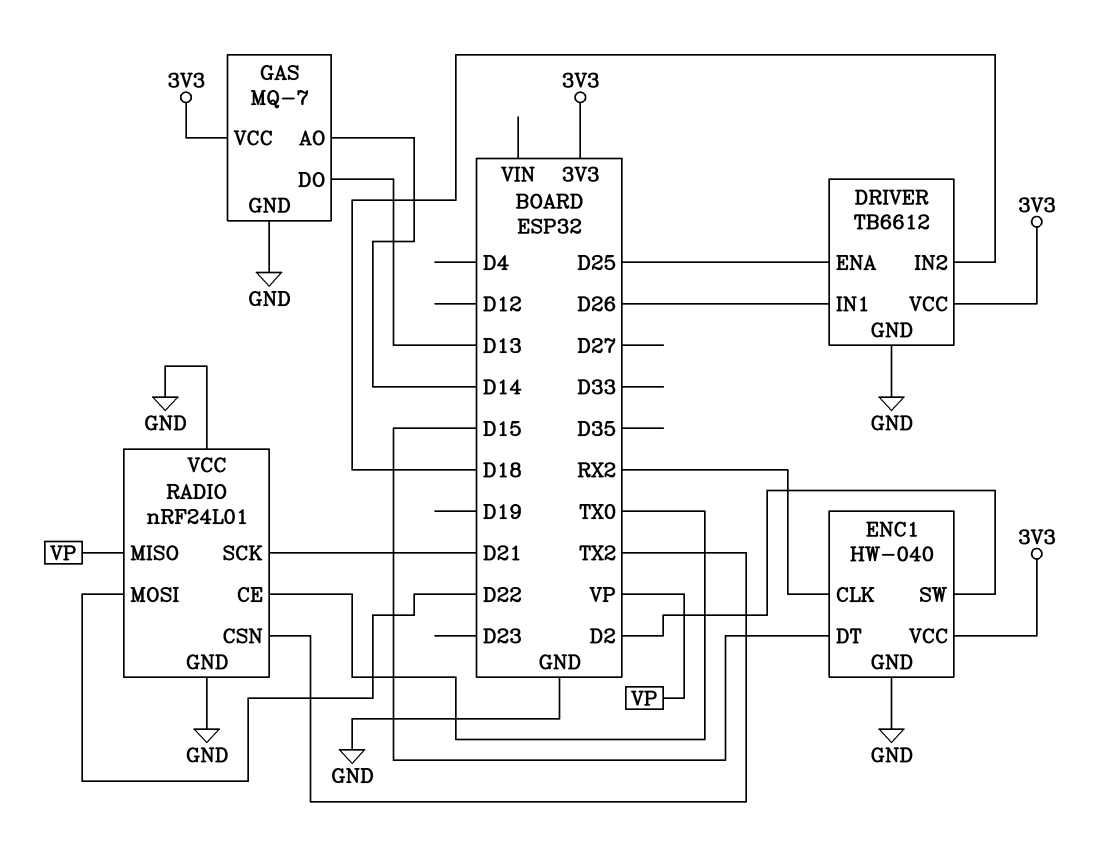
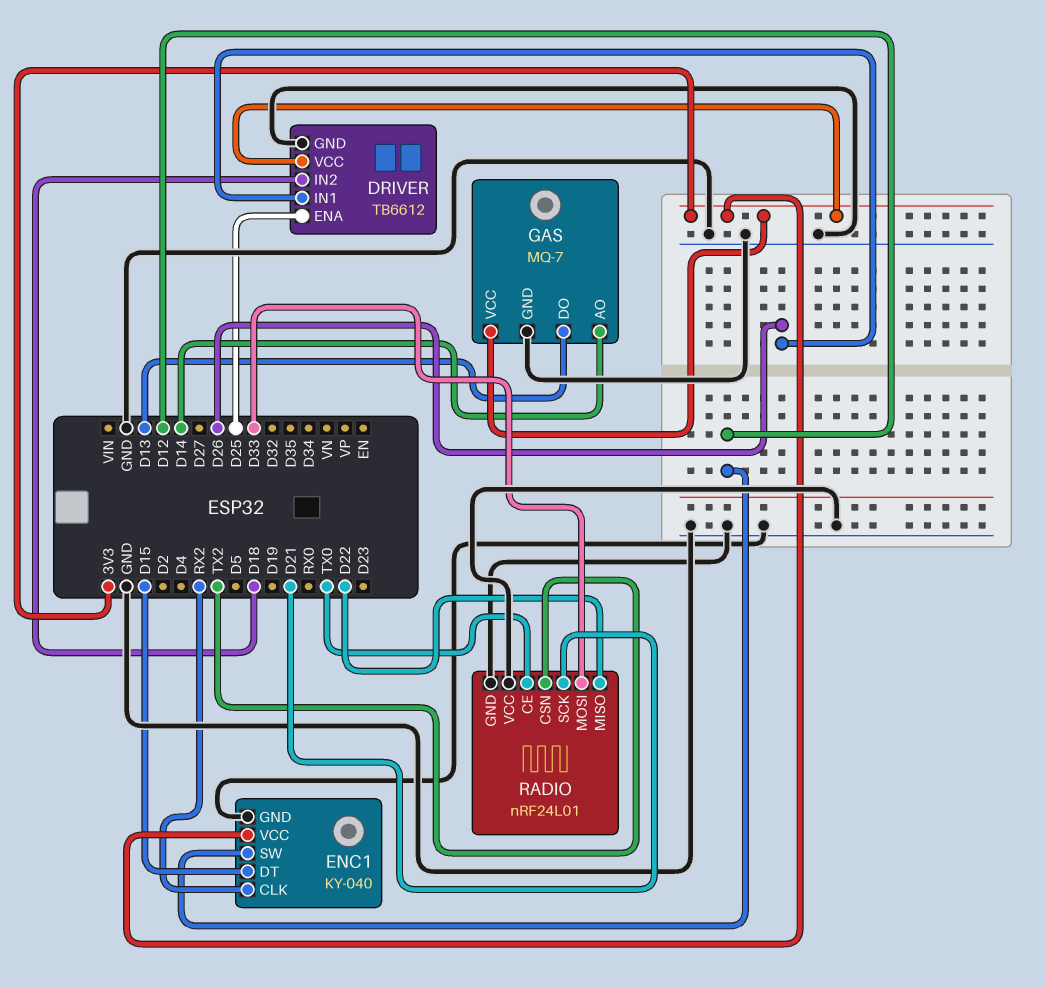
ENC1: HW-040 -> KY-040
ENC1 pin SW: D2 -> D12
RADIO pin MISO: VP -> D22
RADIO pin MOSI: D22 -> D33

